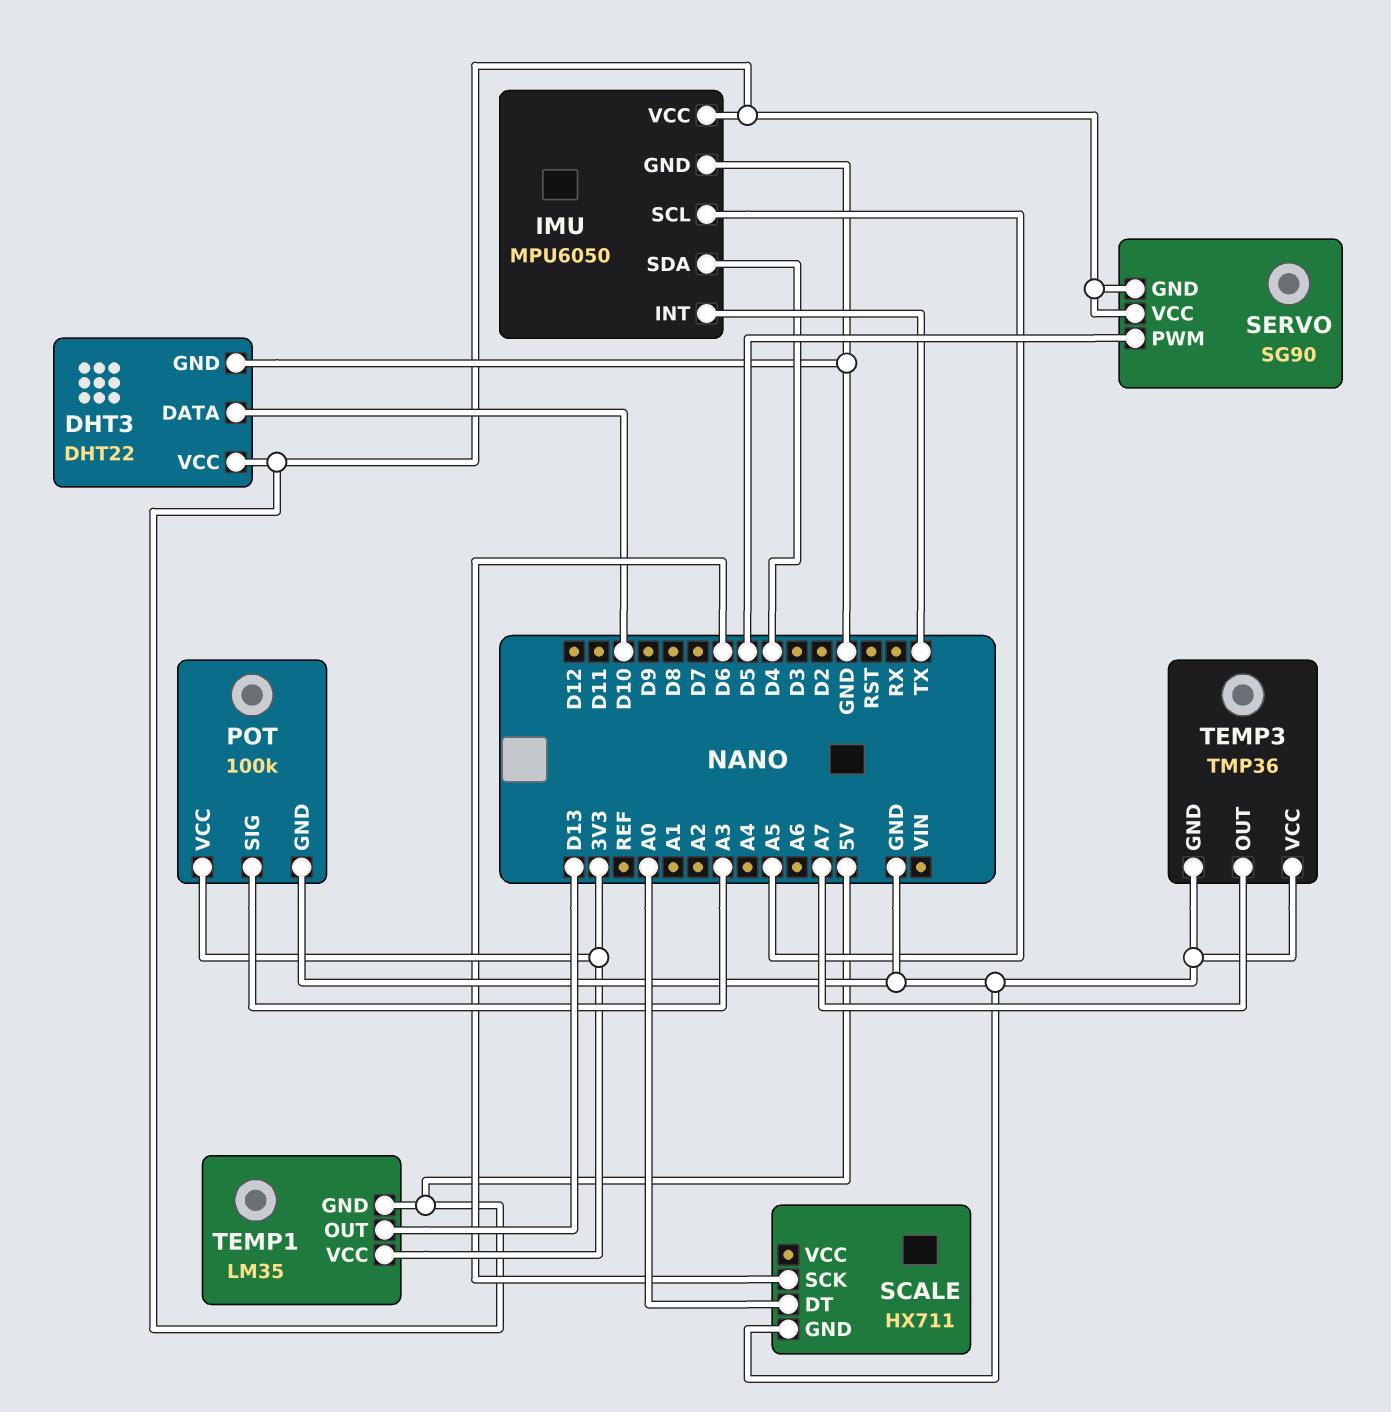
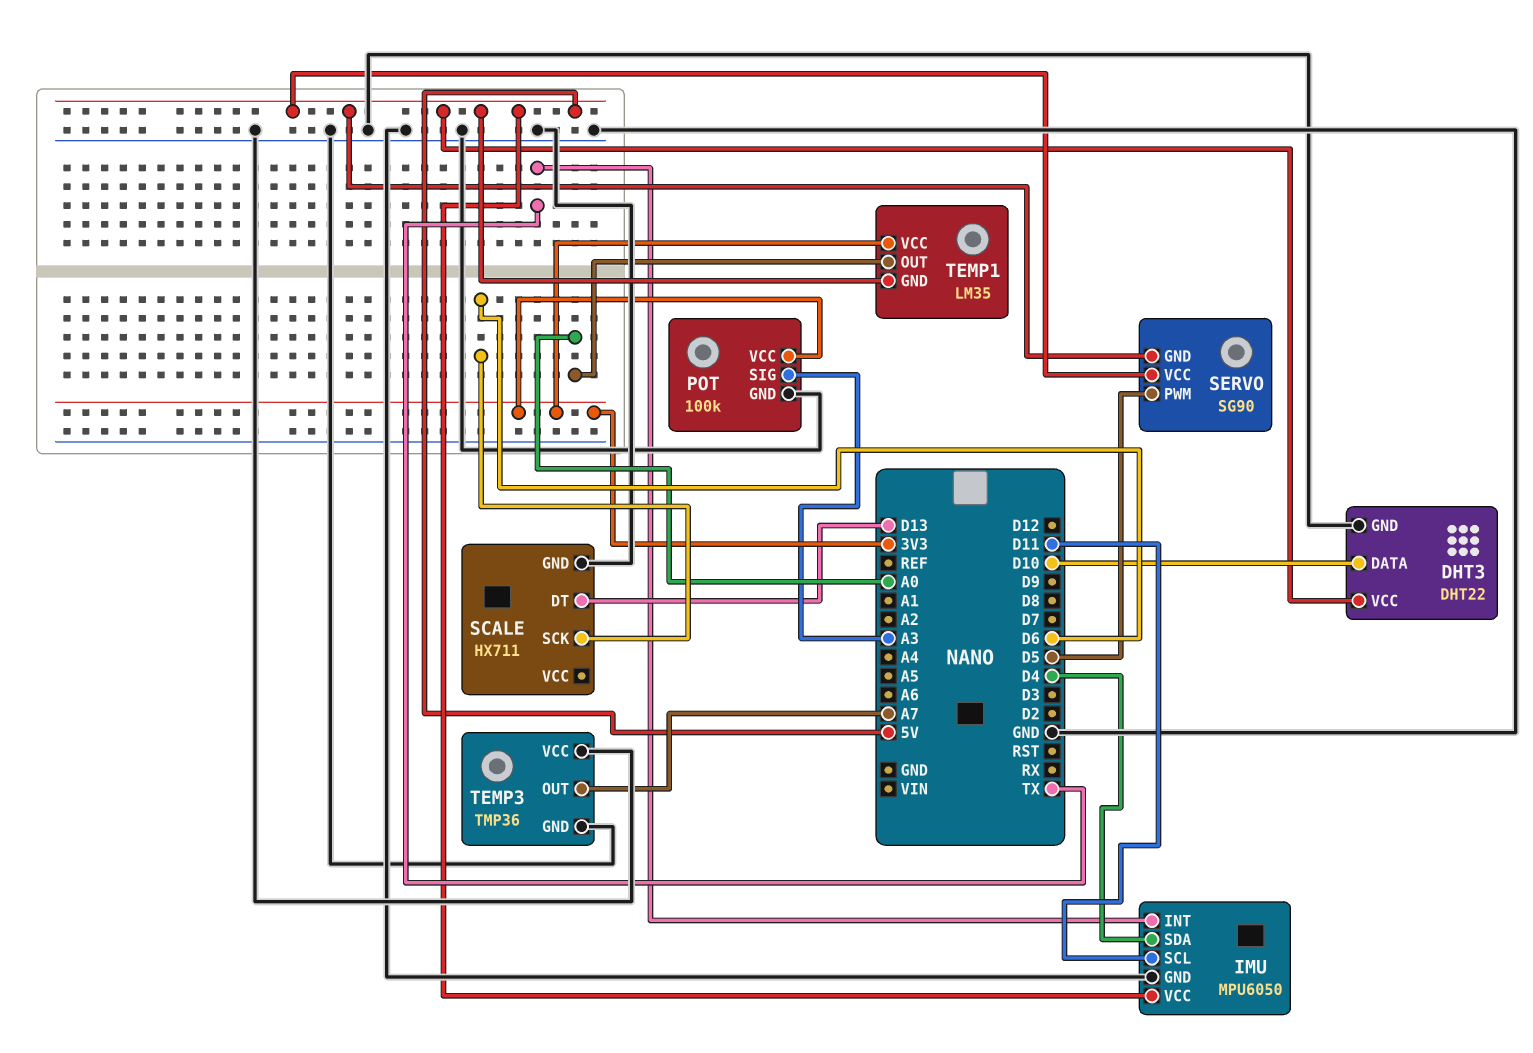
IMU pin SCL: A5 -> D11
SCALE pin DT: A0 -> D13
TEMP1 pin OUT: D13 -> A0

